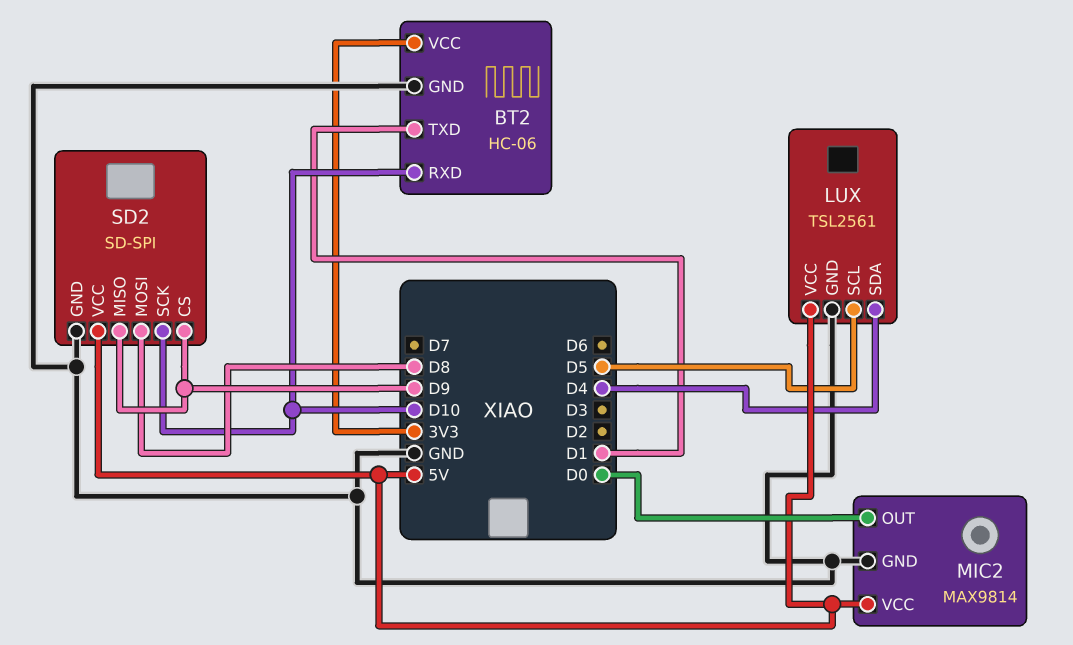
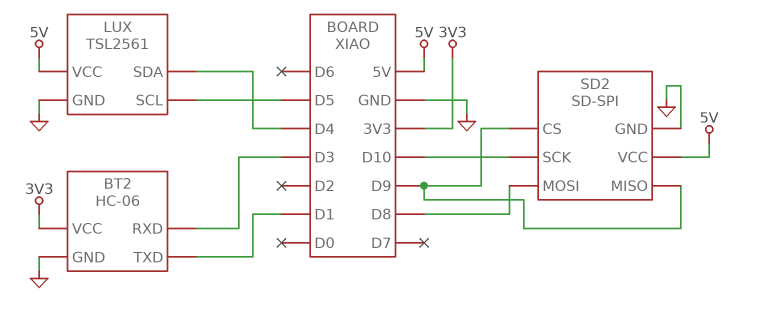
BT2 pin RXD: D10 -> D3
MIC2: MAX9814 -> none
MIC2 pin GND: GND -> none
MIC2 pin OUT: D0 -> none
MIC2 pin VCC: 5V -> none

